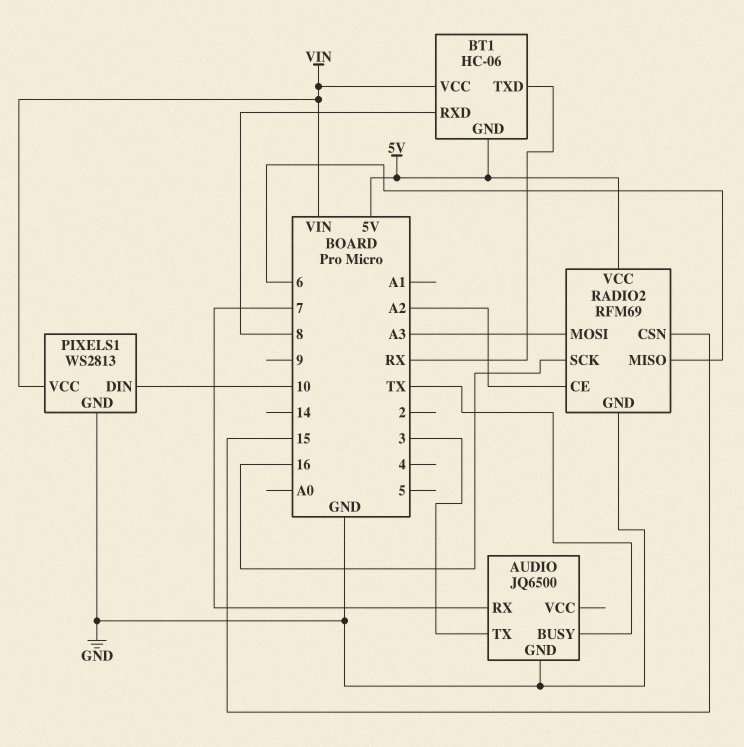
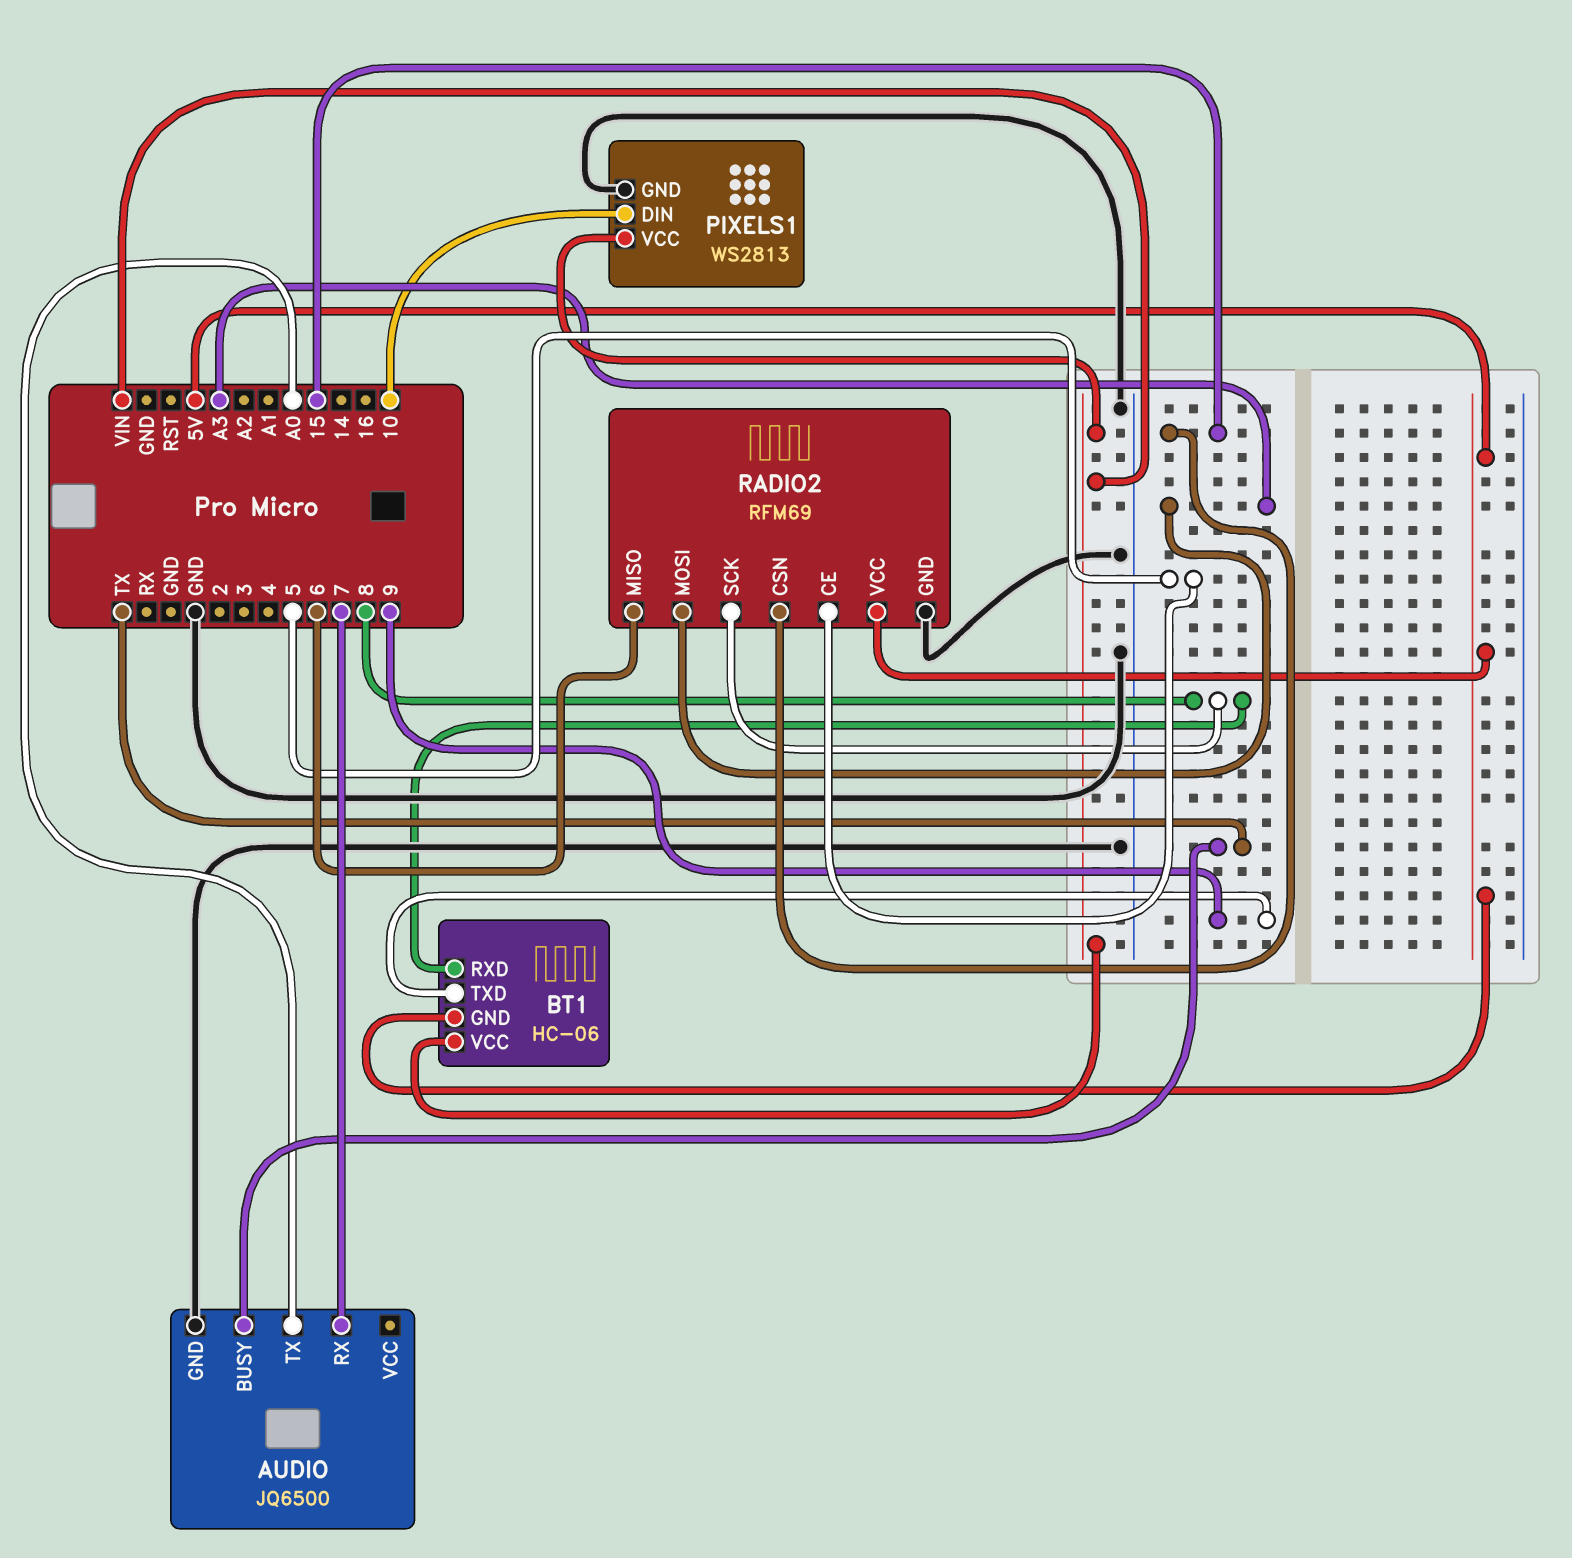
AUDIO pin TX: 3 -> A0
BT1 pin TXD: RX -> 9
RADIO2 pin CE: A2 -> 5
RADIO2 pin SCK: 16 -> 8

